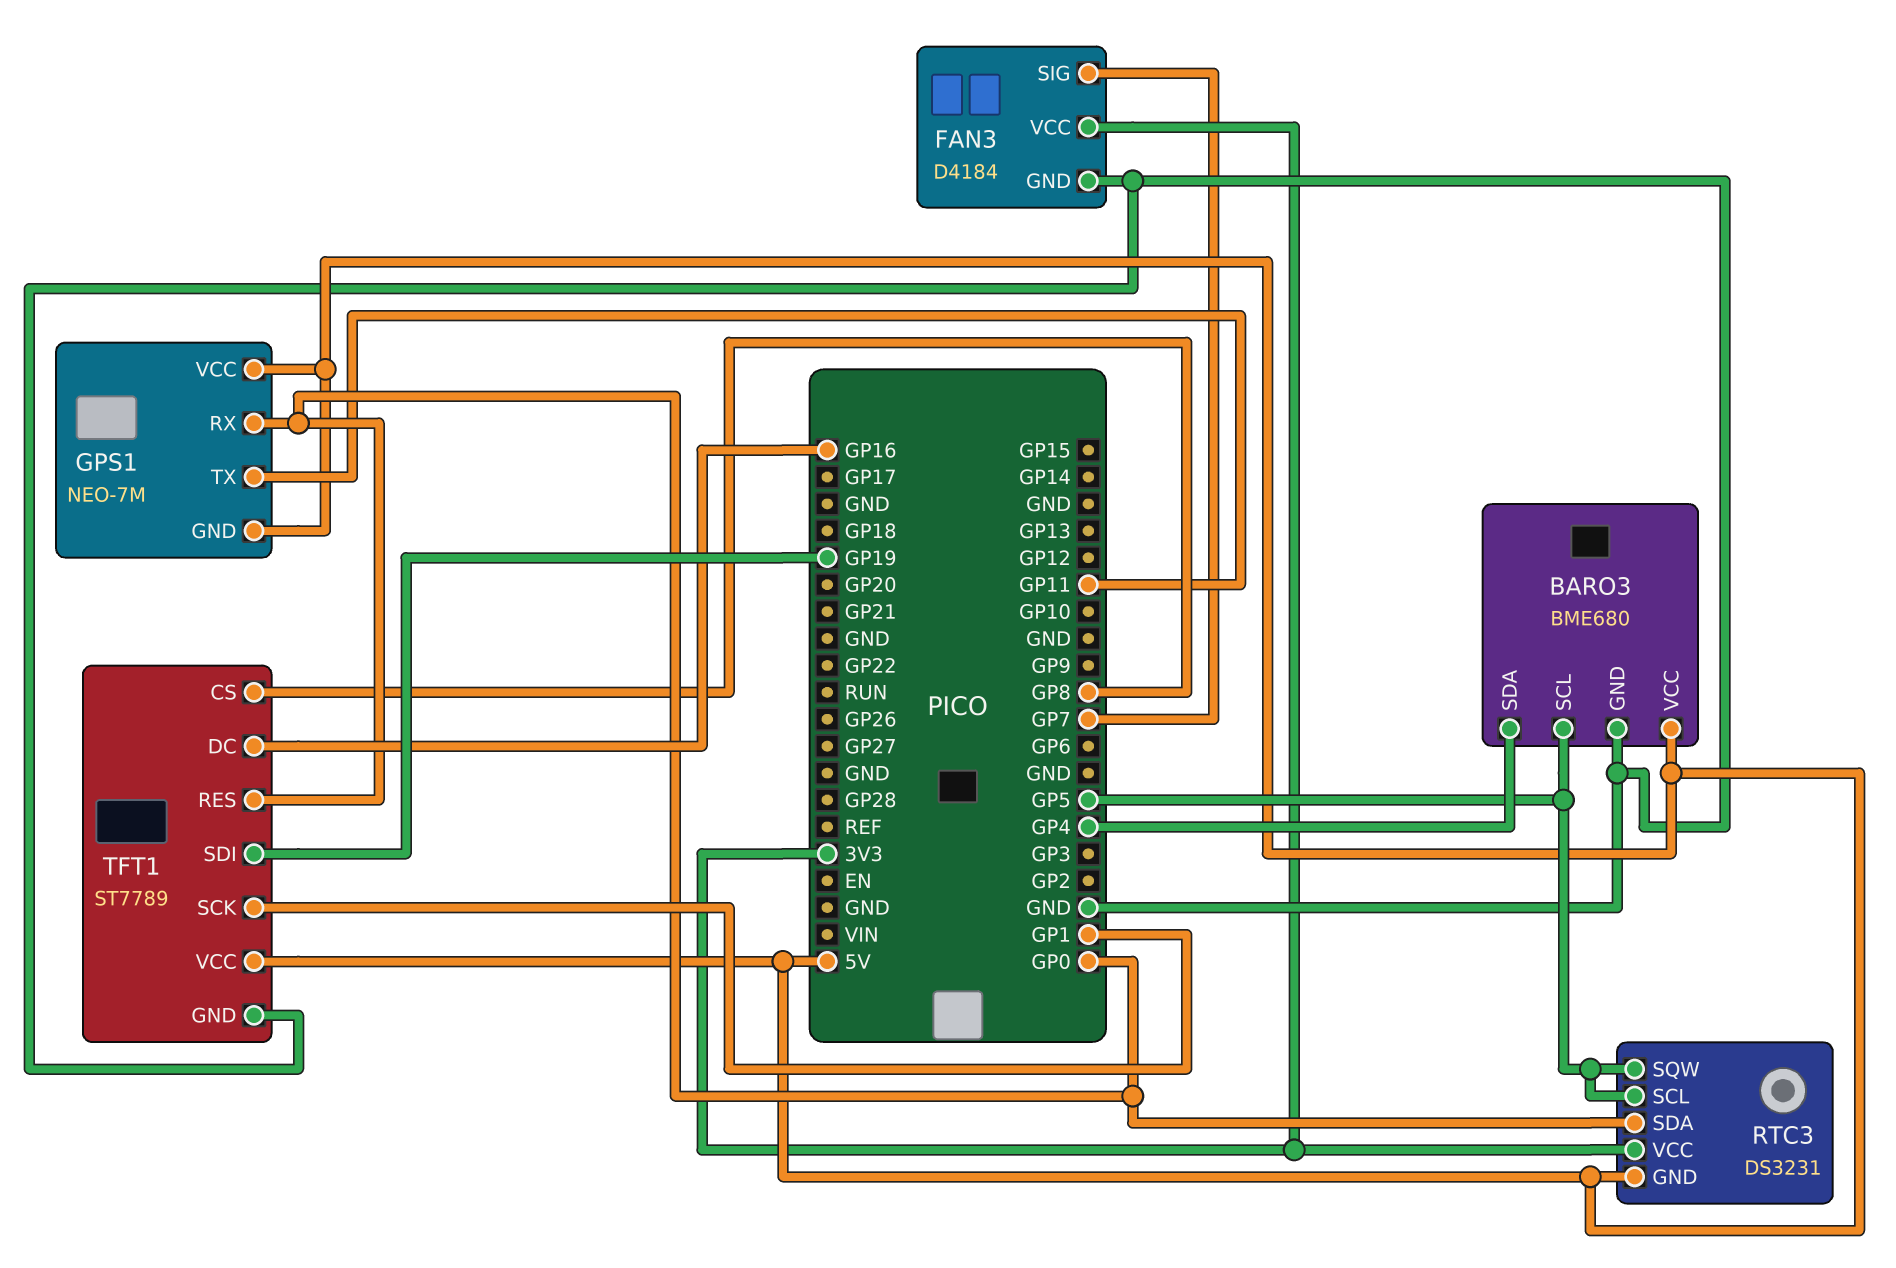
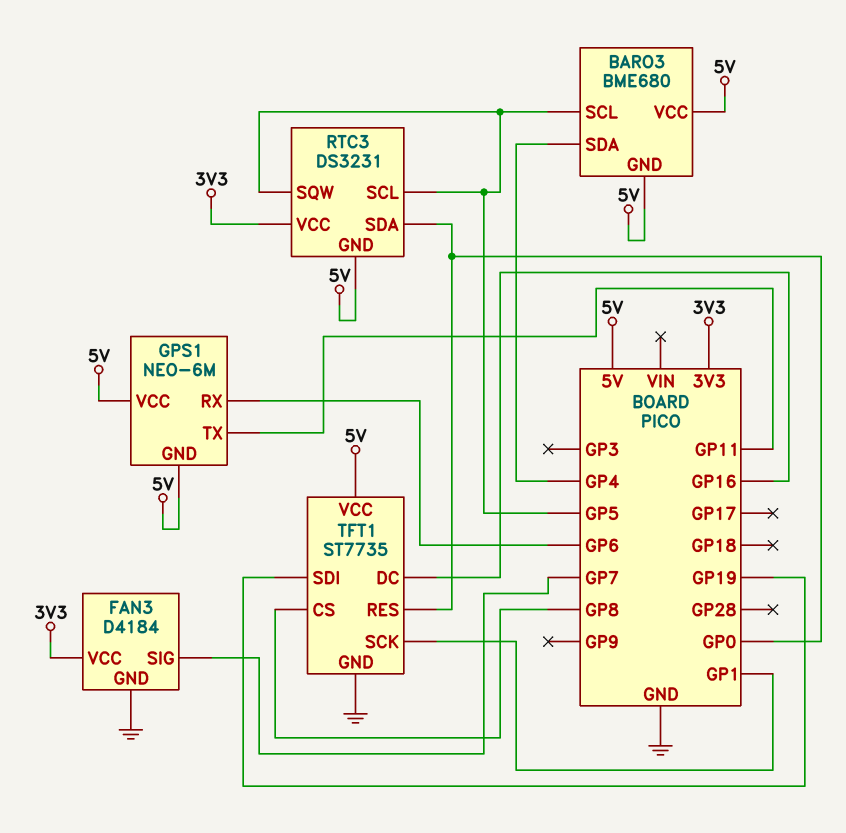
BARO3 pin GND: GND -> 5V
GPS1: NEO-7M -> NEO-6M
GPS1 pin RX: GP0 -> GP6
TFT1: ST7789 -> ST7735

